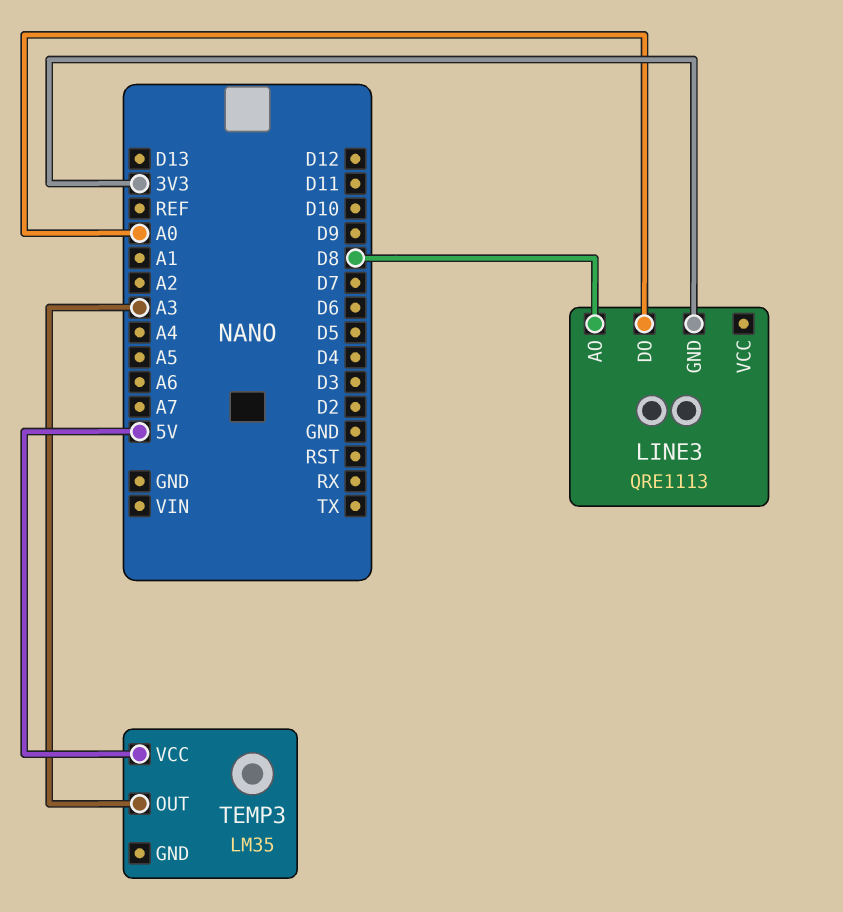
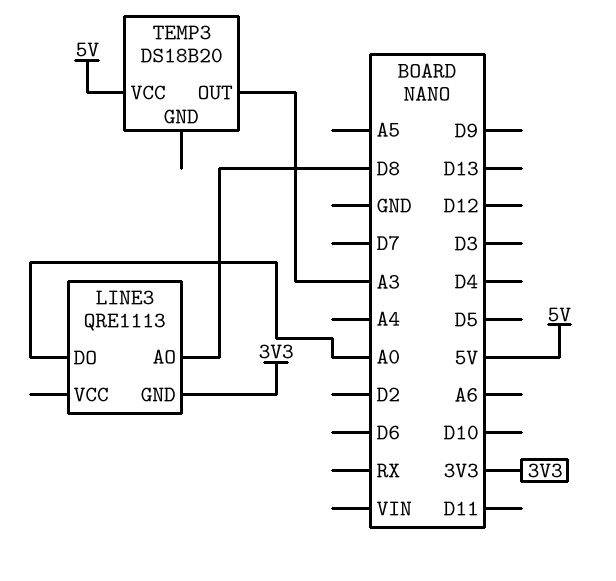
TEMP3: LM35 -> DS18B20

